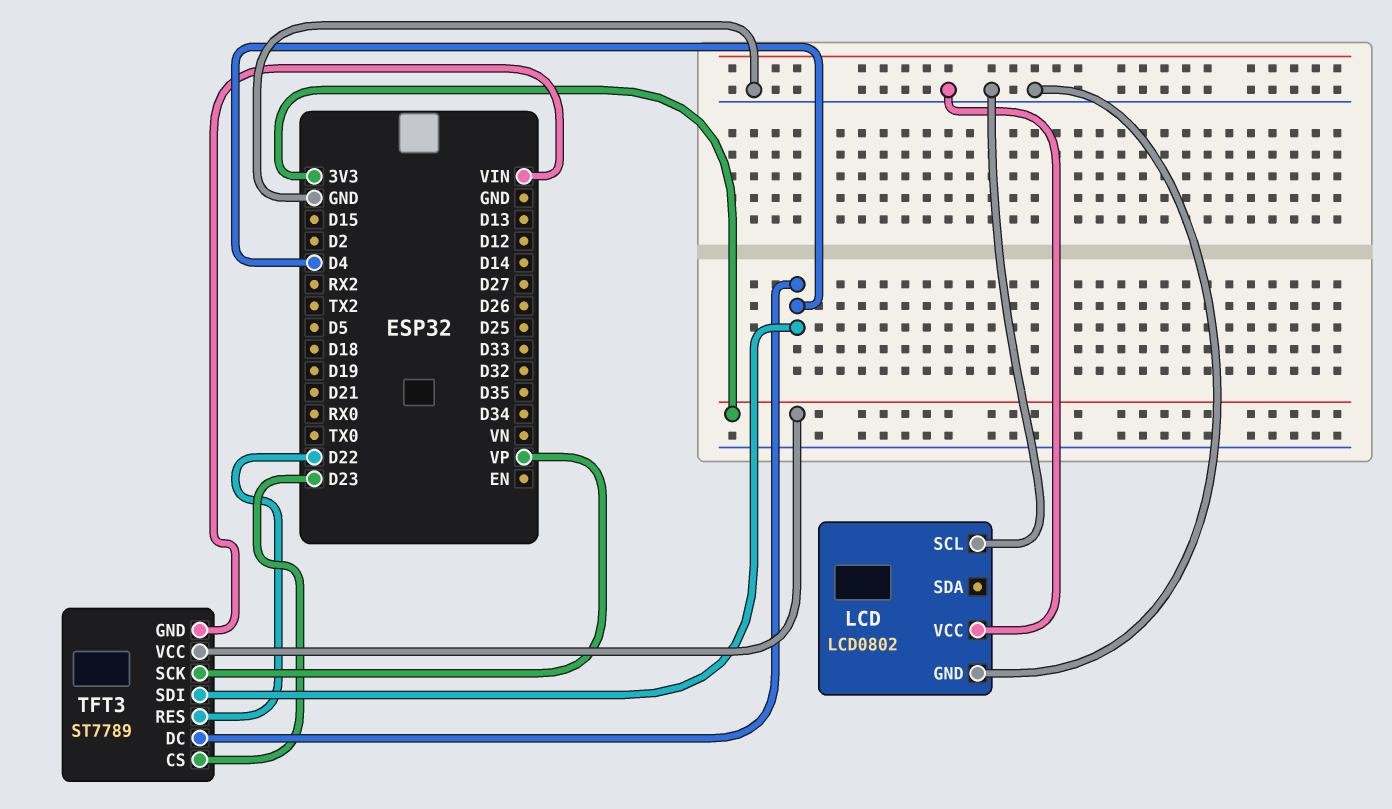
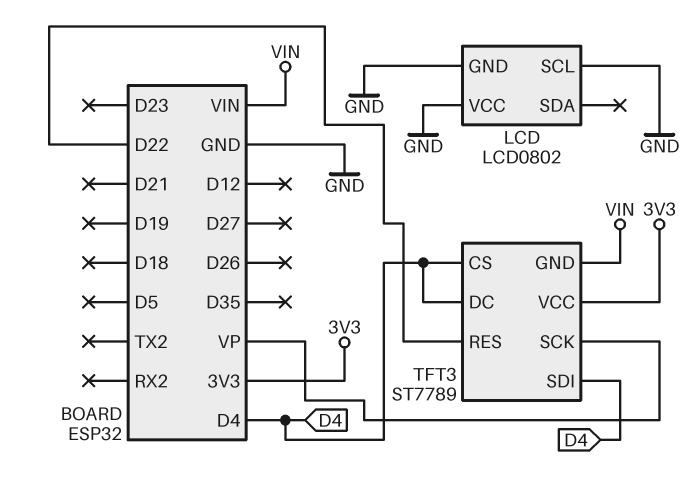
TFT3 pin CS: D23 -> D4

